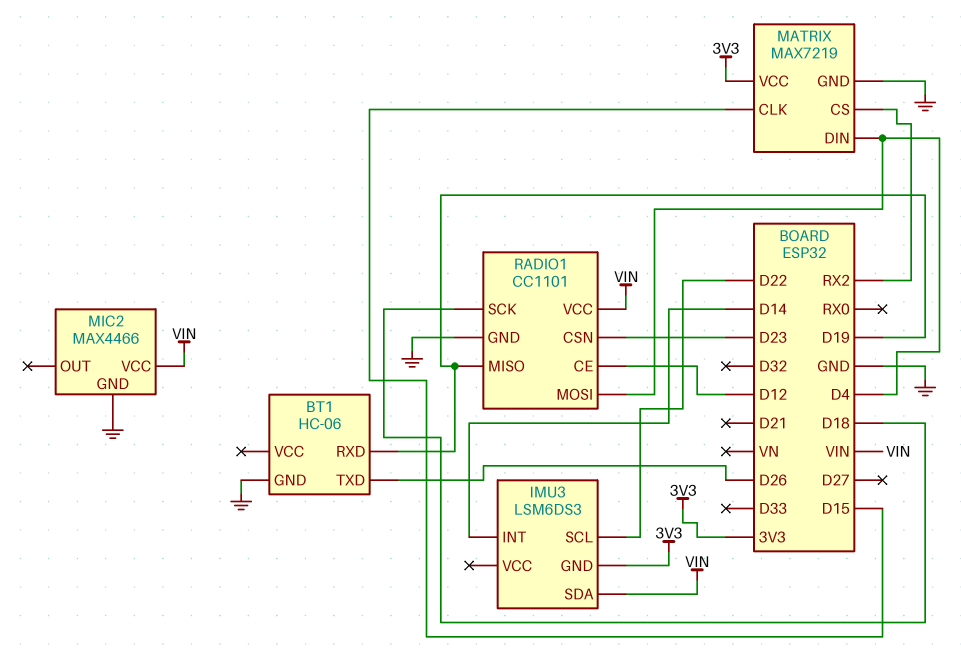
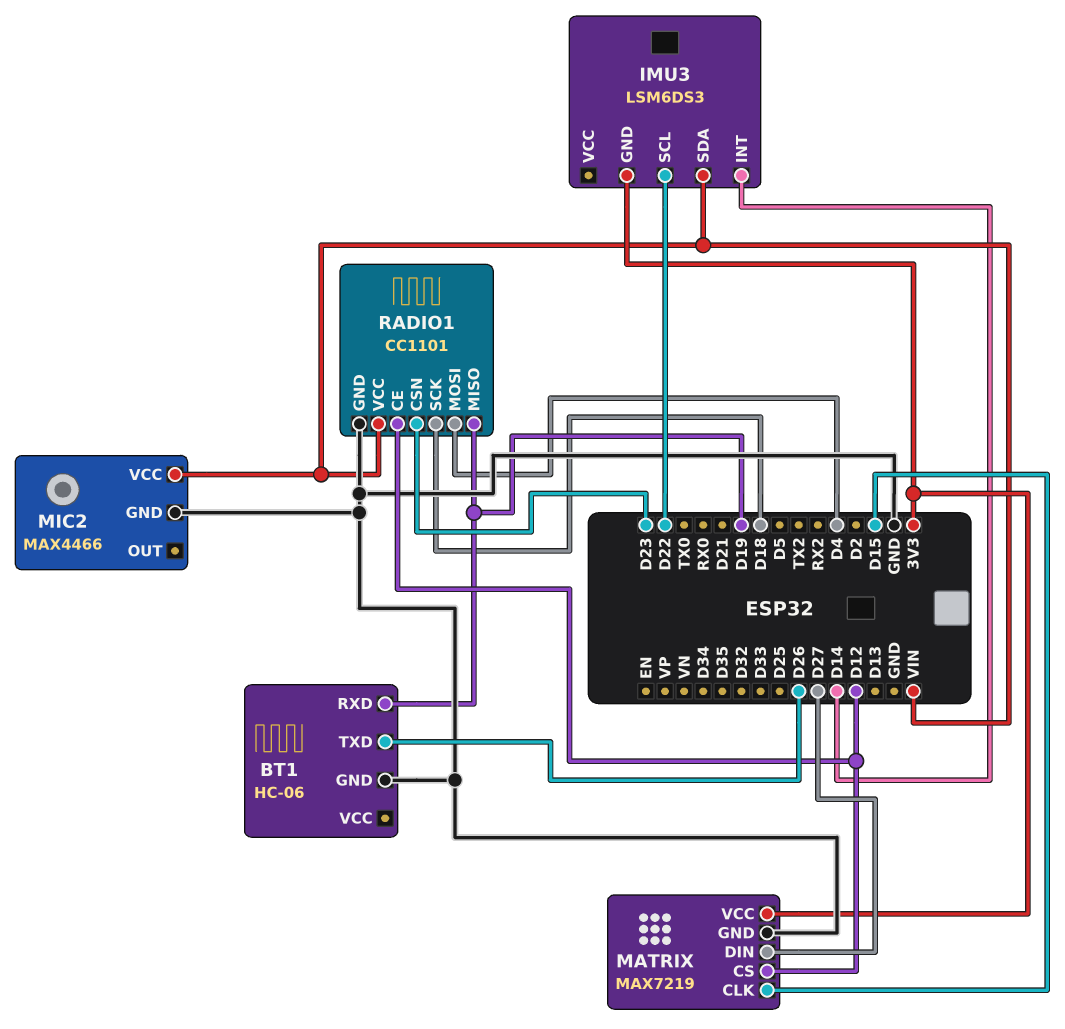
MATRIX pin CS: RX2 -> D12
MATRIX pin DIN: D4 -> D27

